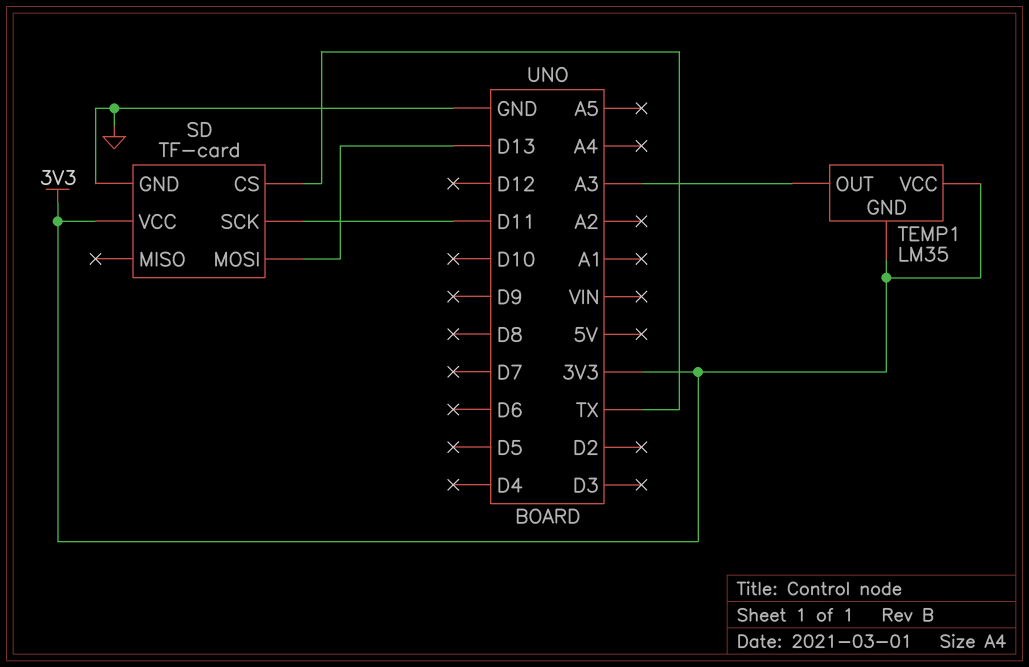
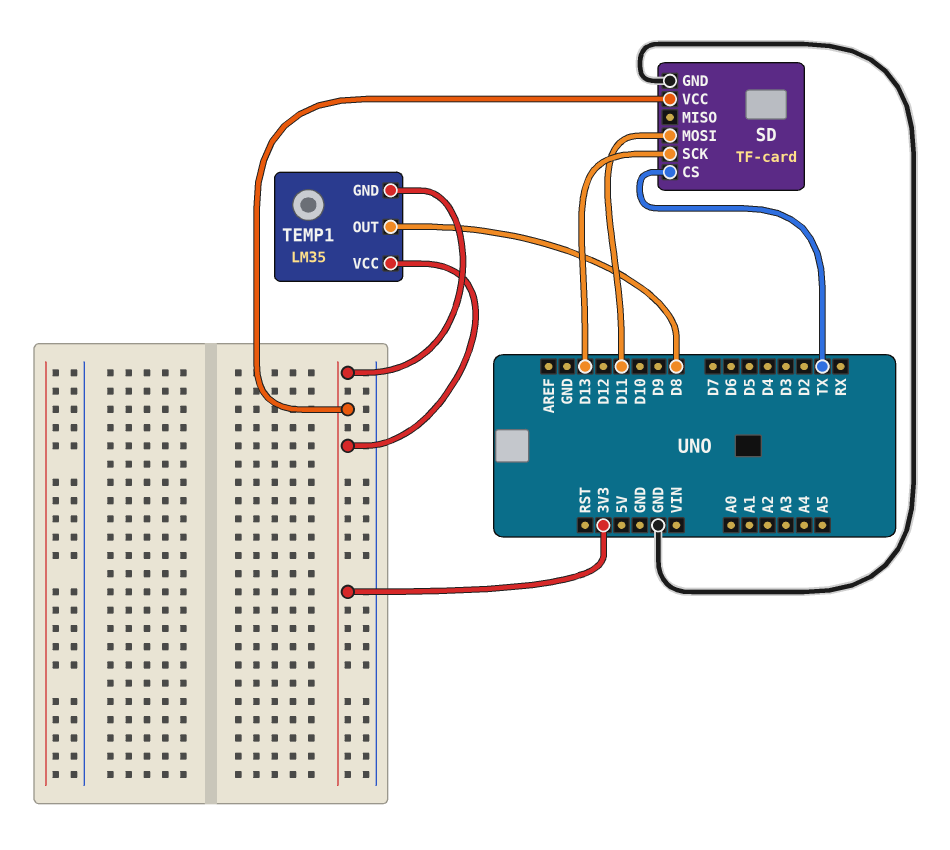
SD pin MOSI: D13 -> D11
SD pin SCK: D11 -> D13
TEMP1 pin OUT: A3 -> D8

